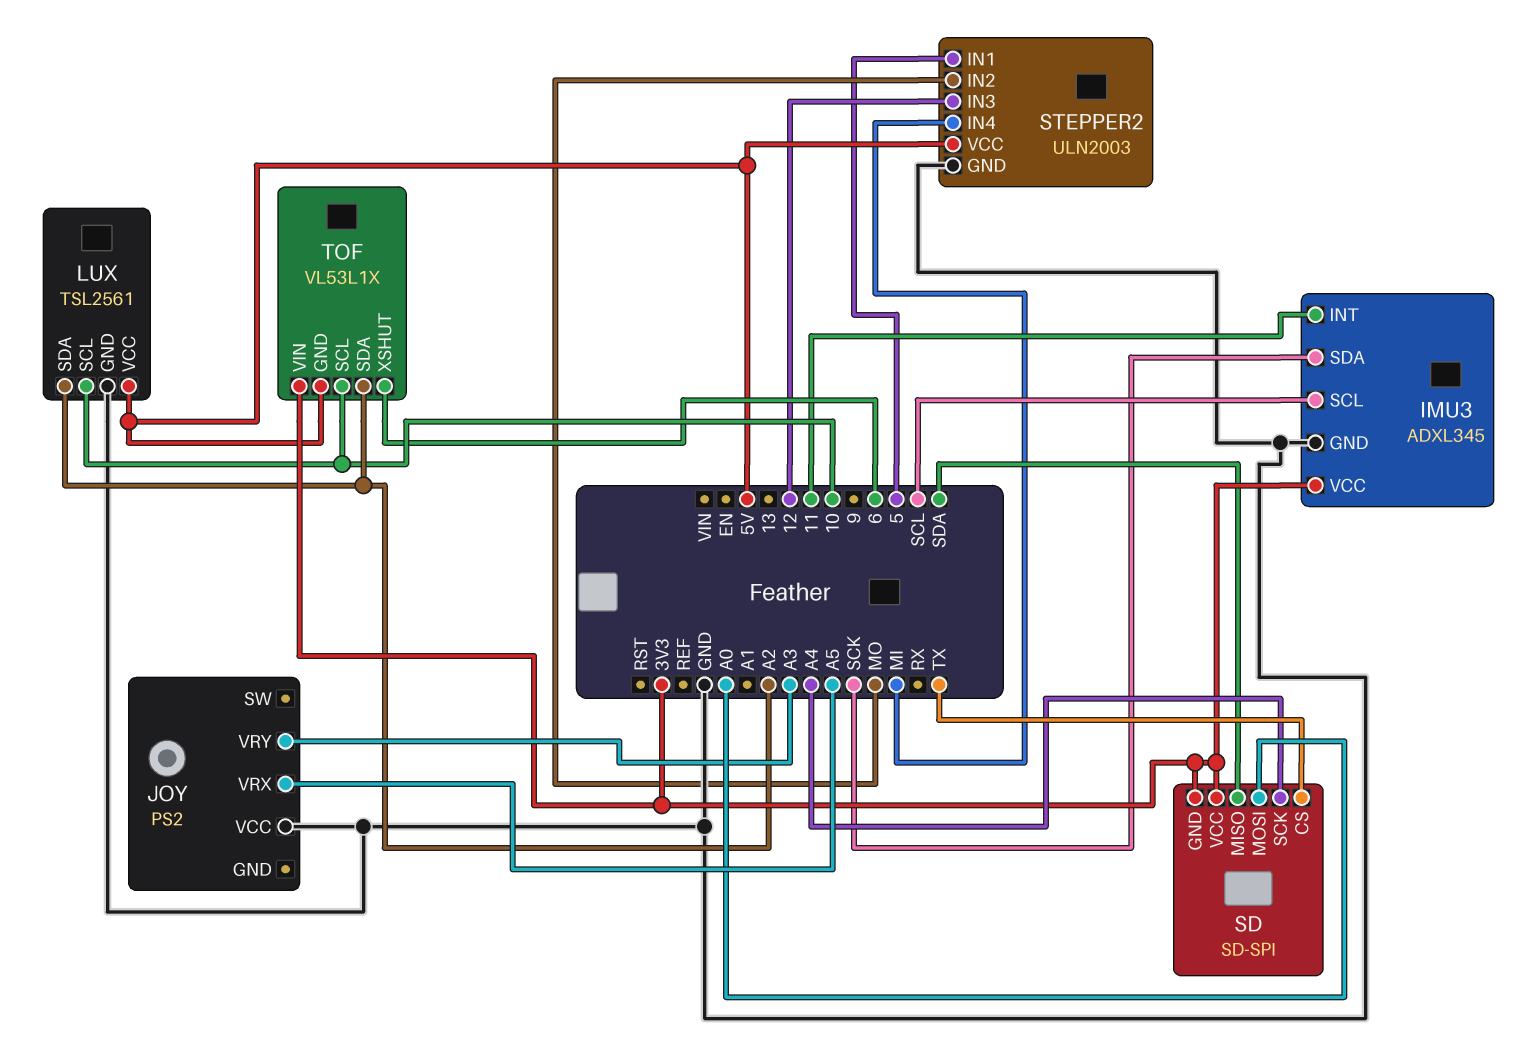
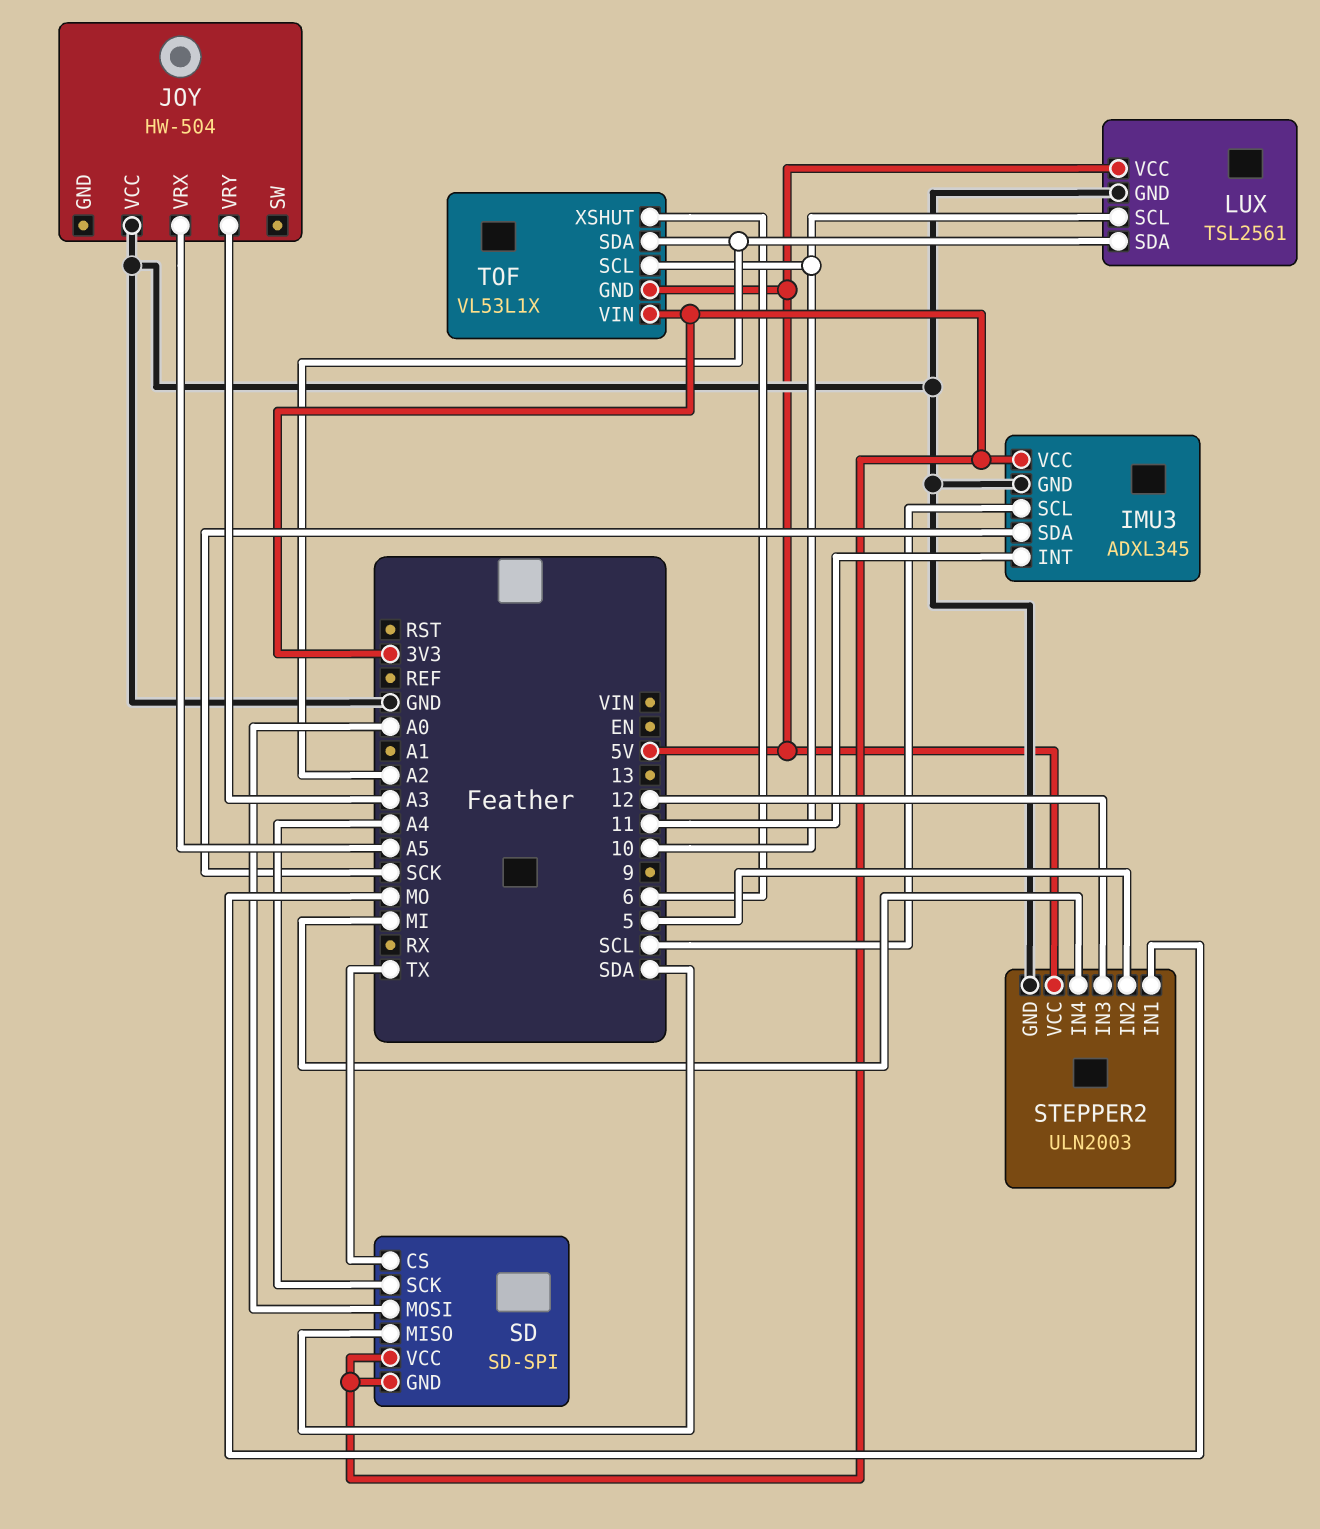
JOY: PS2 -> HW-504
STEPPER2 pin IN1: 5 -> MO
STEPPER2 pin IN2: MO -> 5

